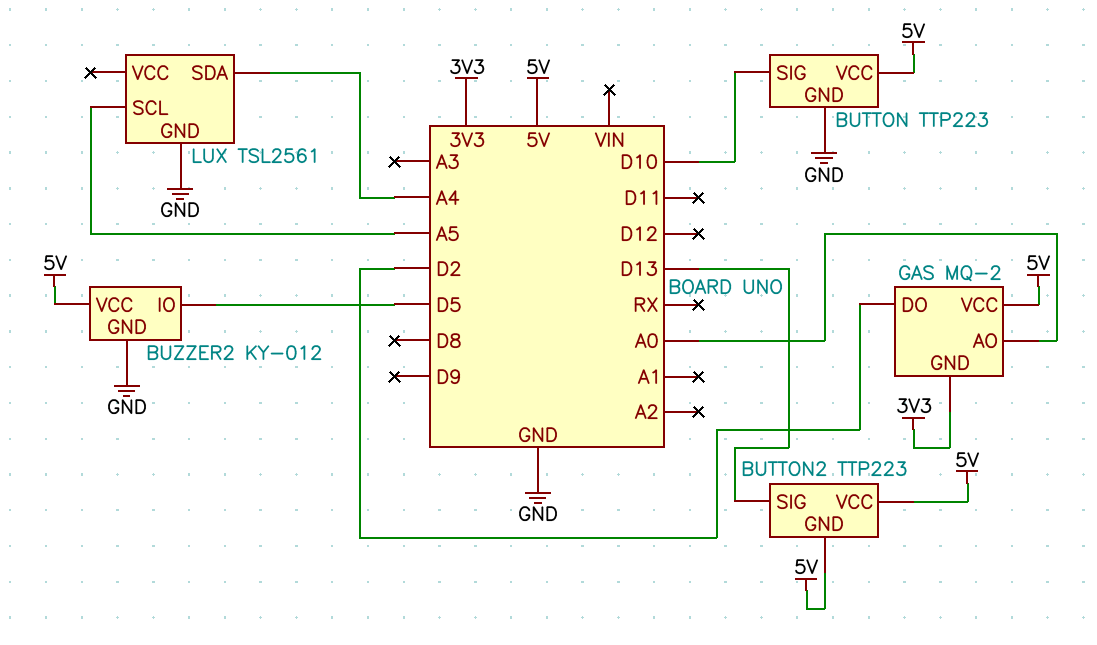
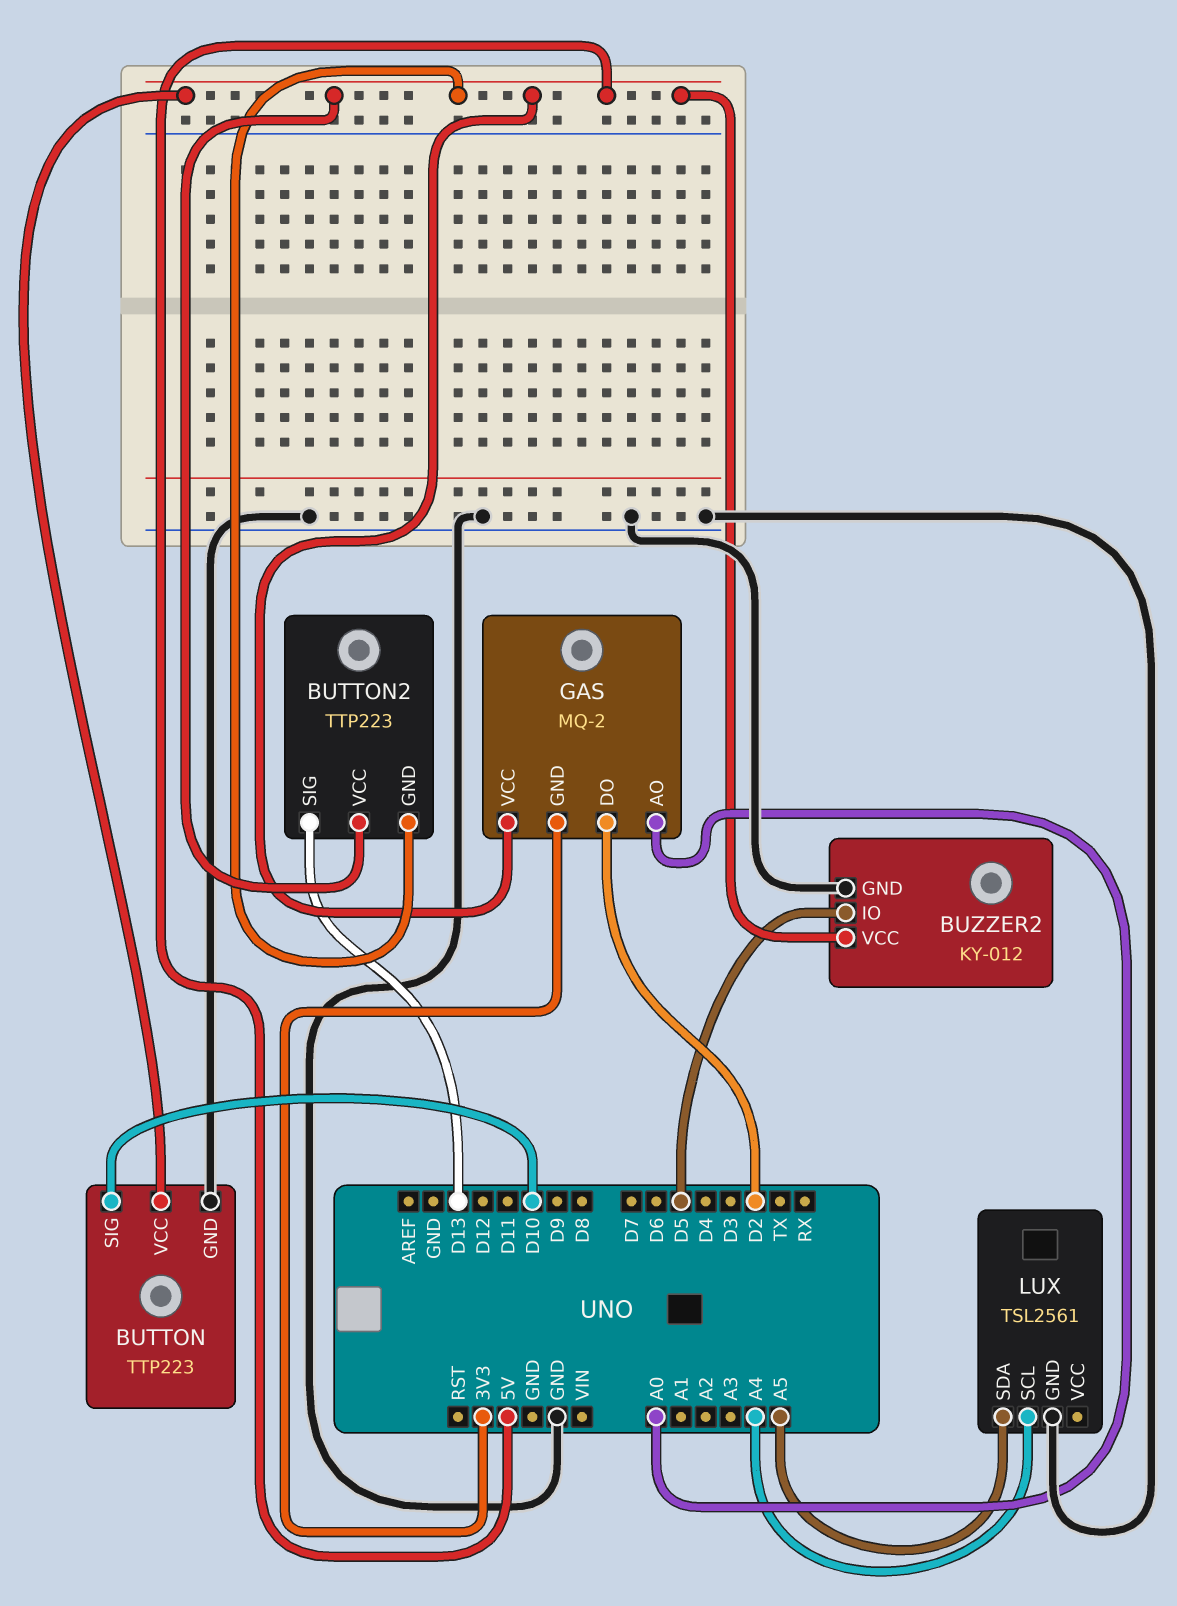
LUX pin SCL: A5 -> A4
LUX pin SDA: A4 -> A5

